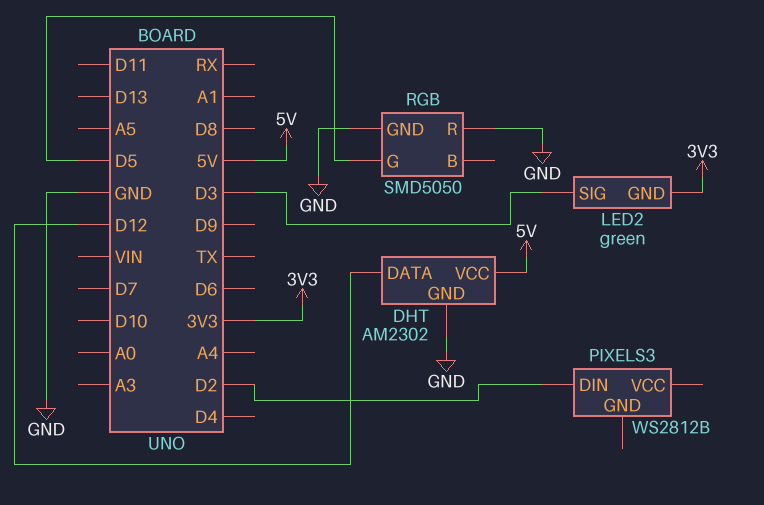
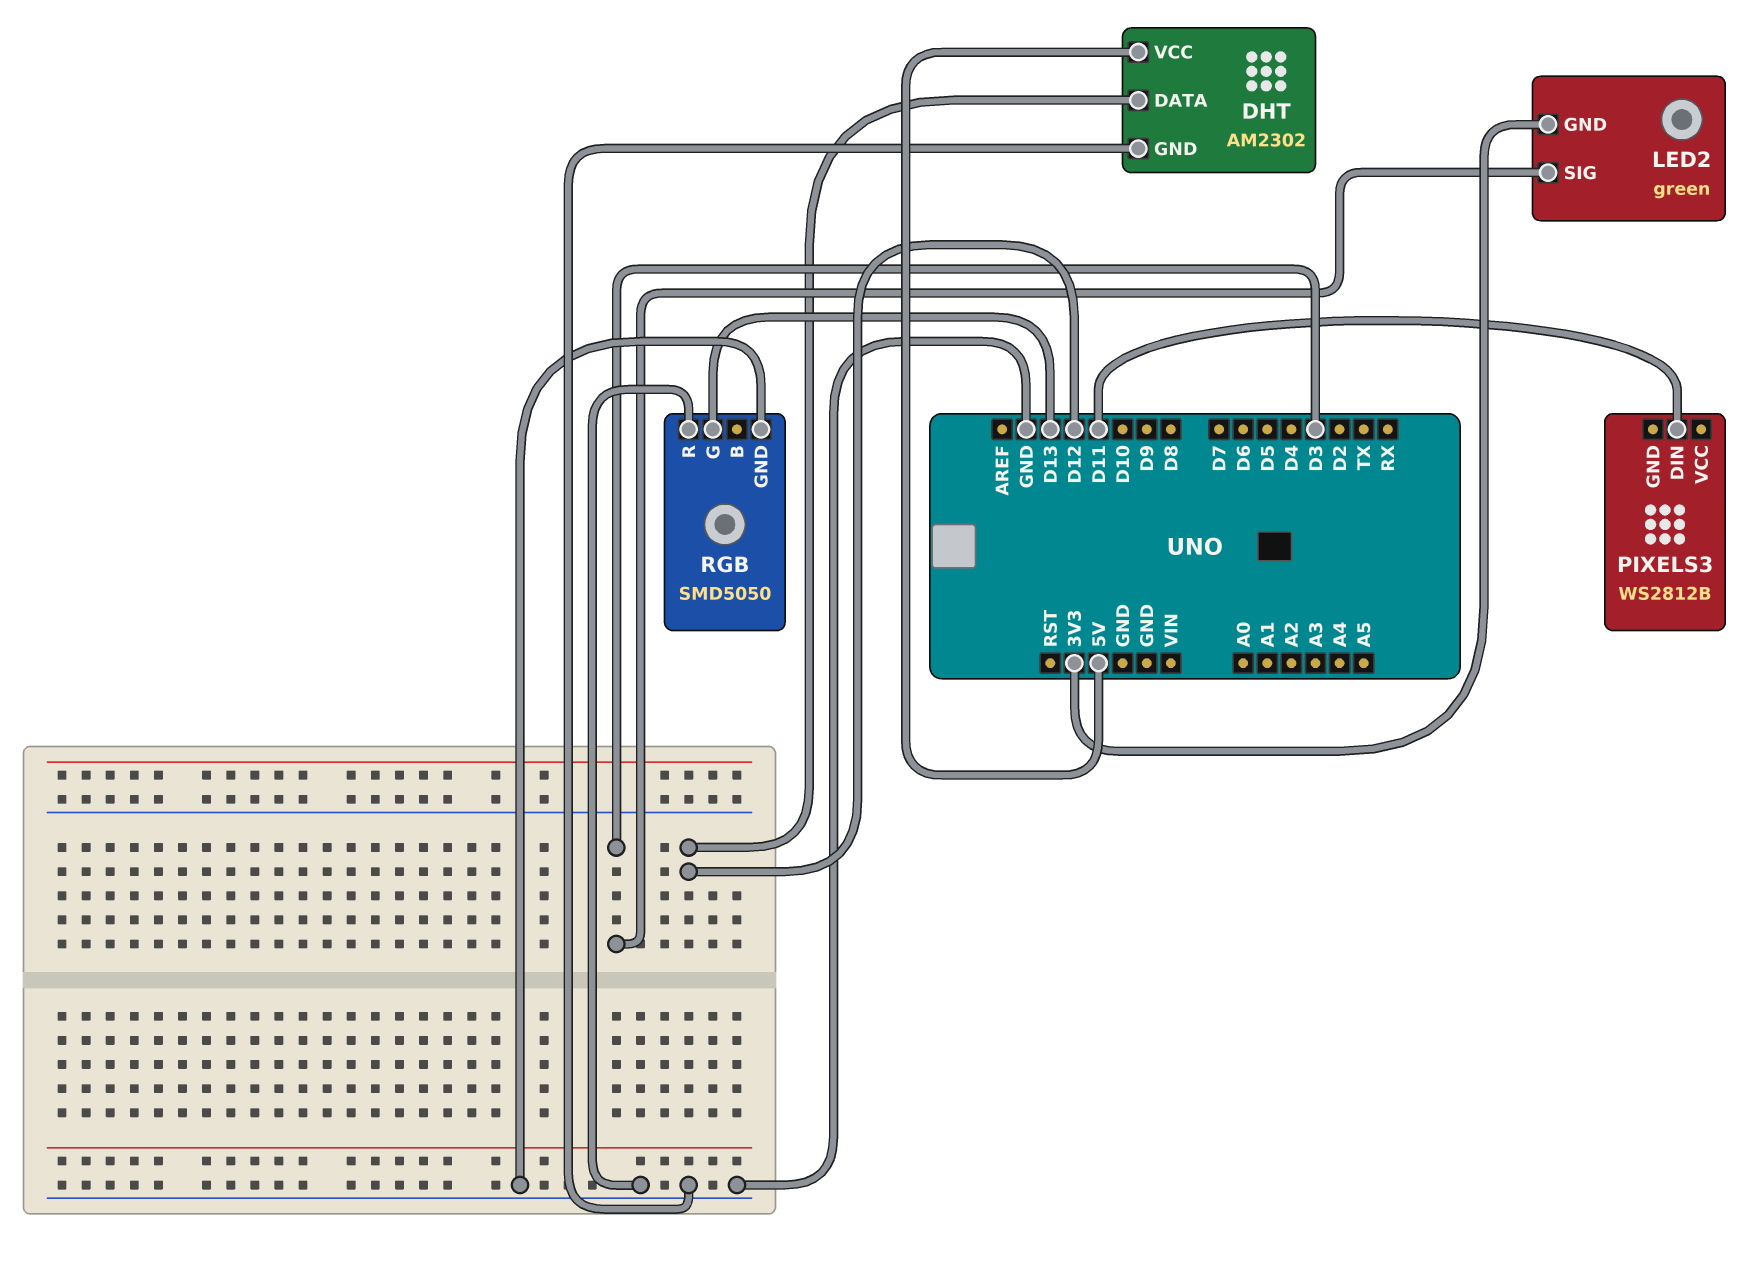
PIXELS3 pin DIN: D2 -> D11
RGB pin G: D5 -> D13

